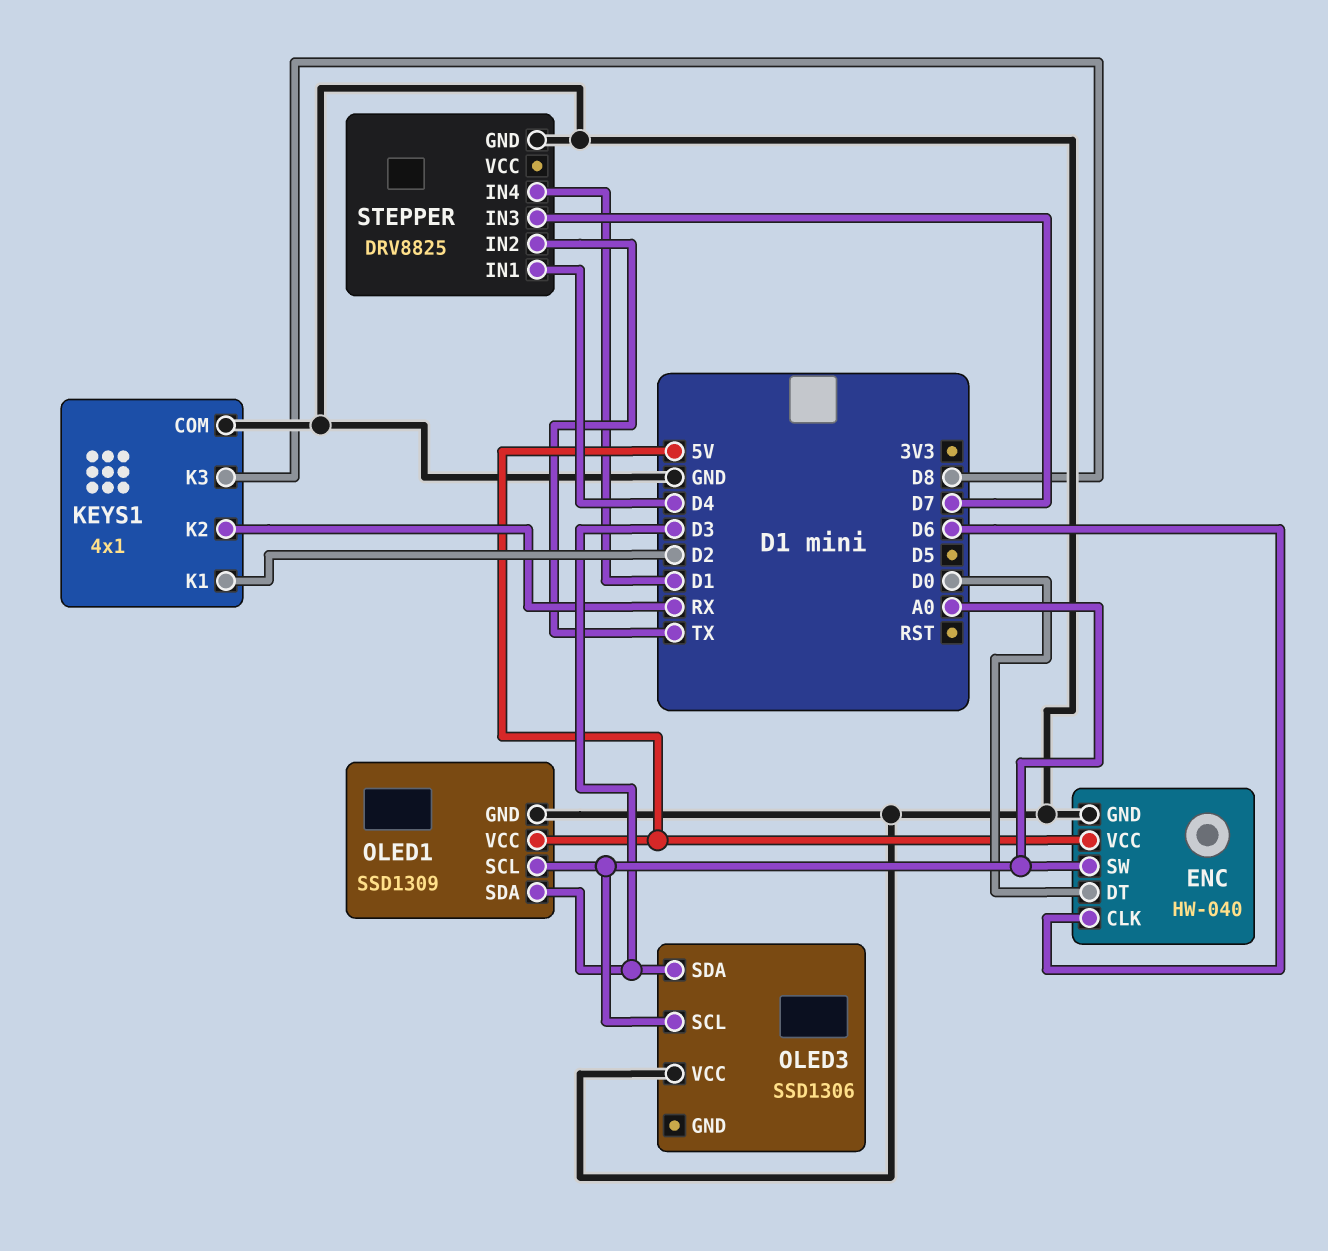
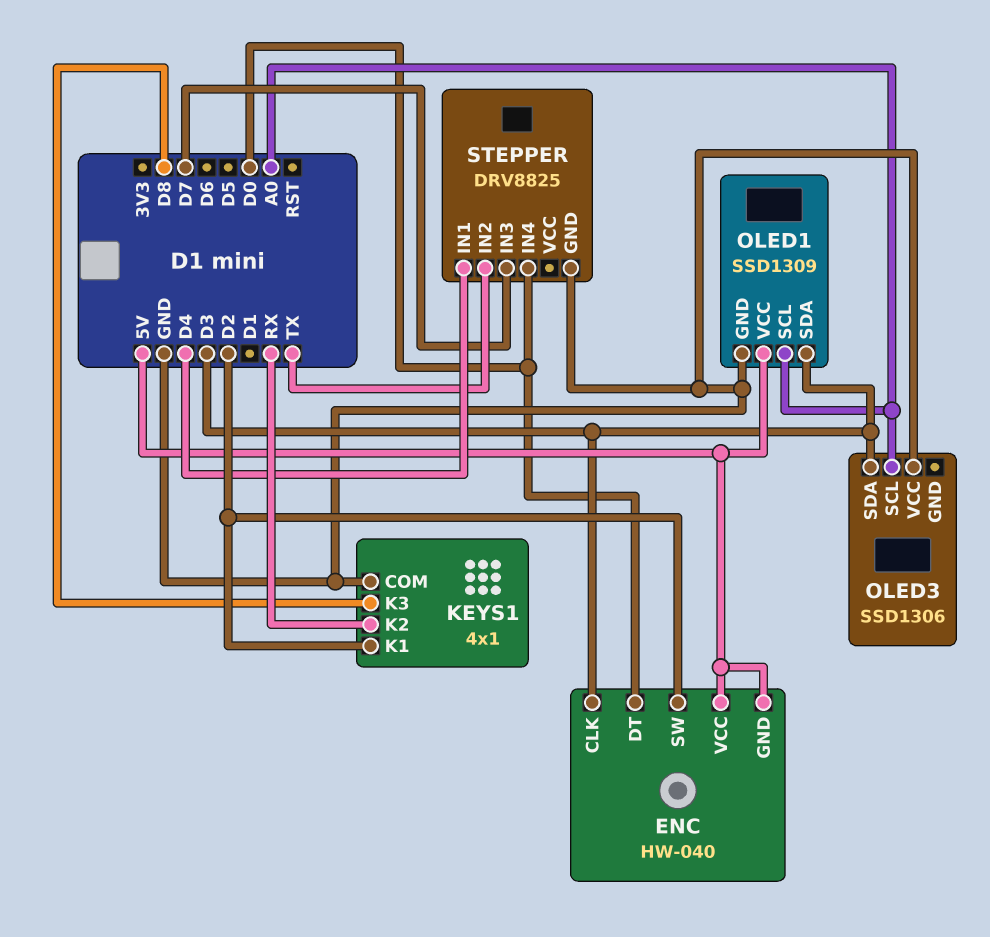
ENC pin CLK: D6 -> D3
ENC pin GND: GND -> 5V
ENC pin SW: A0 -> D2
STEPPER pin IN4: D1 -> D0

